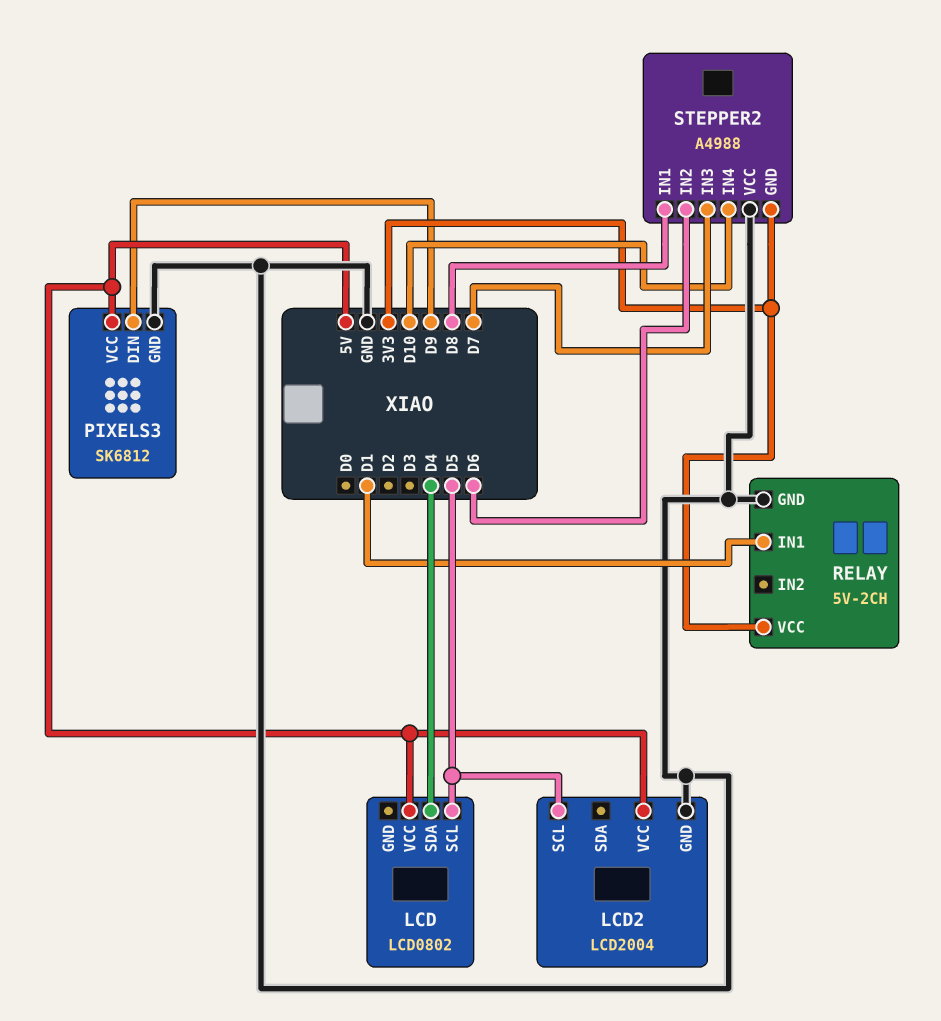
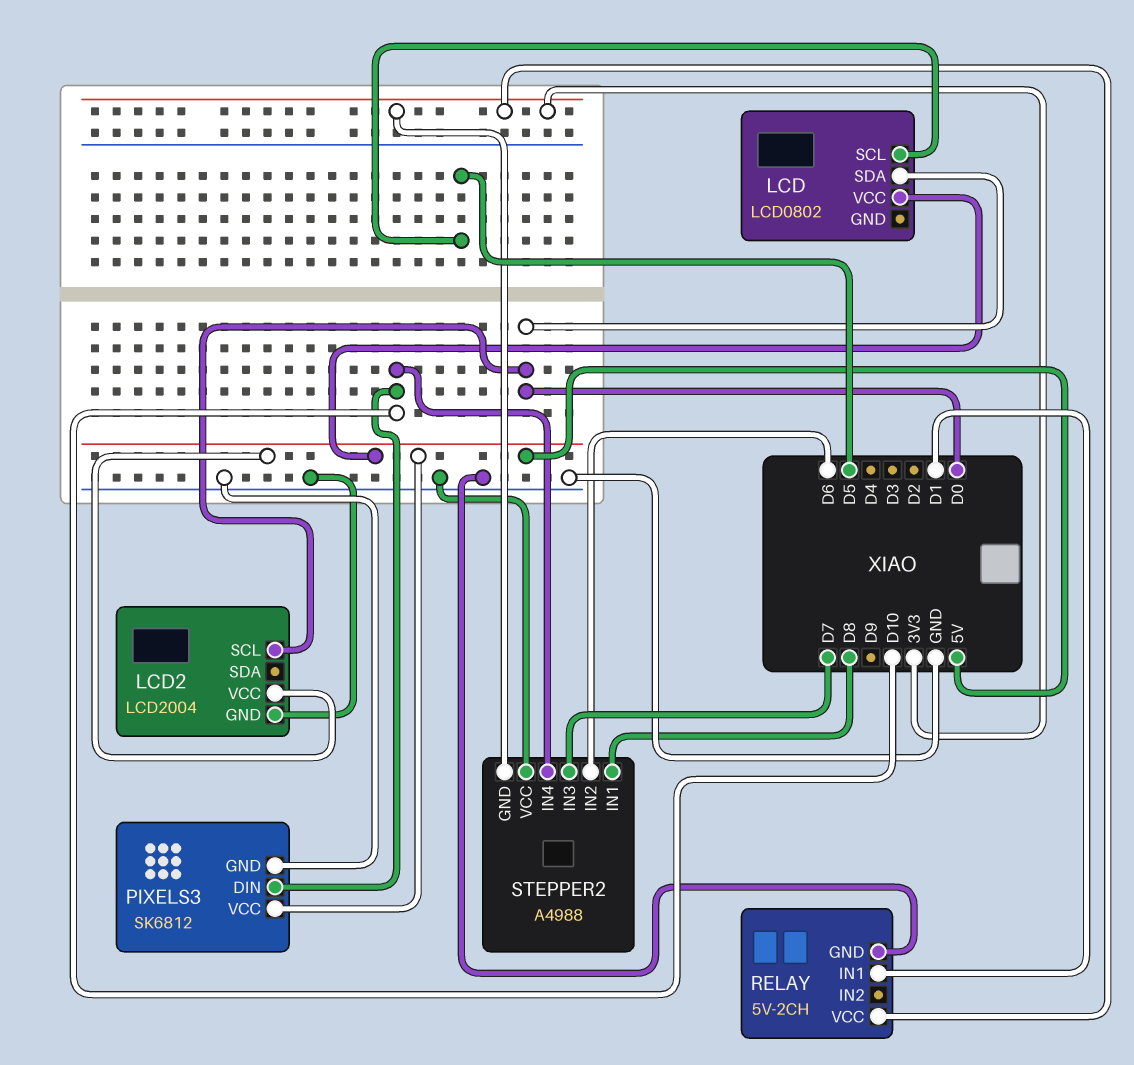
LCD pin SDA: D4 -> D0
LCD2 pin SCL: D5 -> D0
PIXELS3 pin DIN: D9 -> D10

